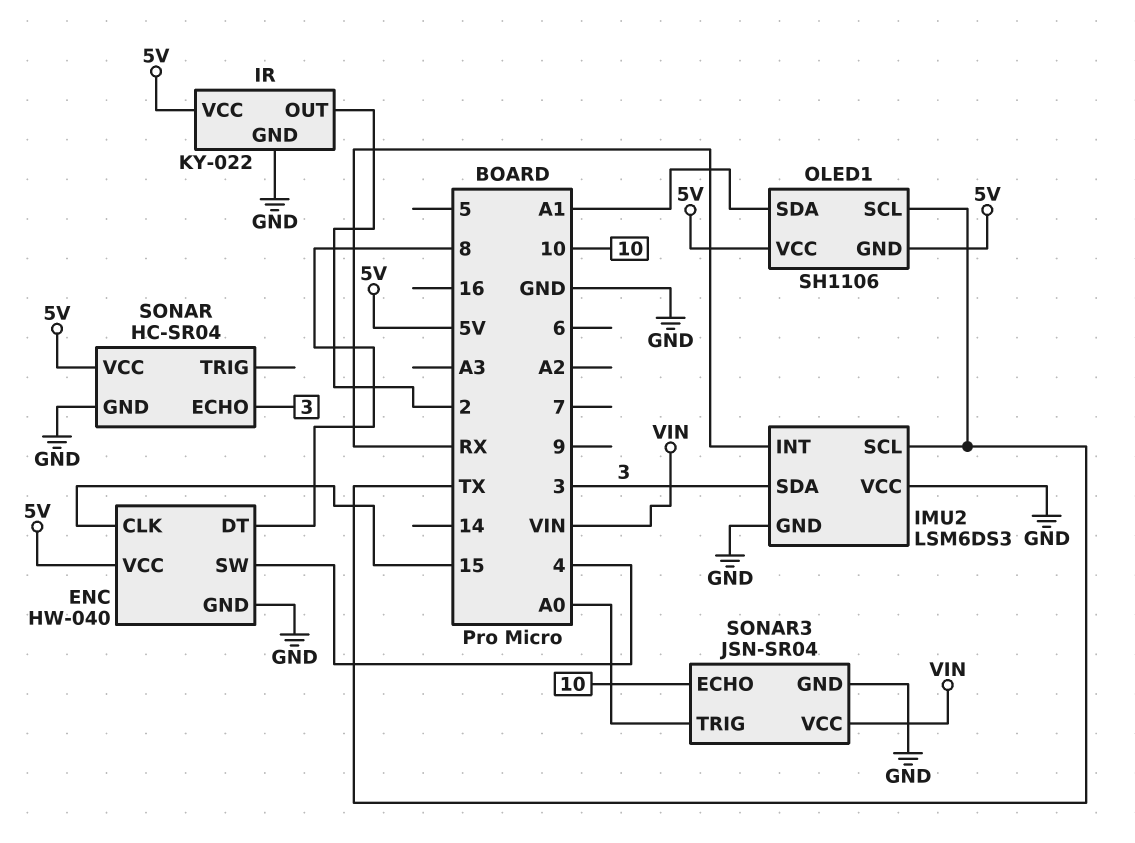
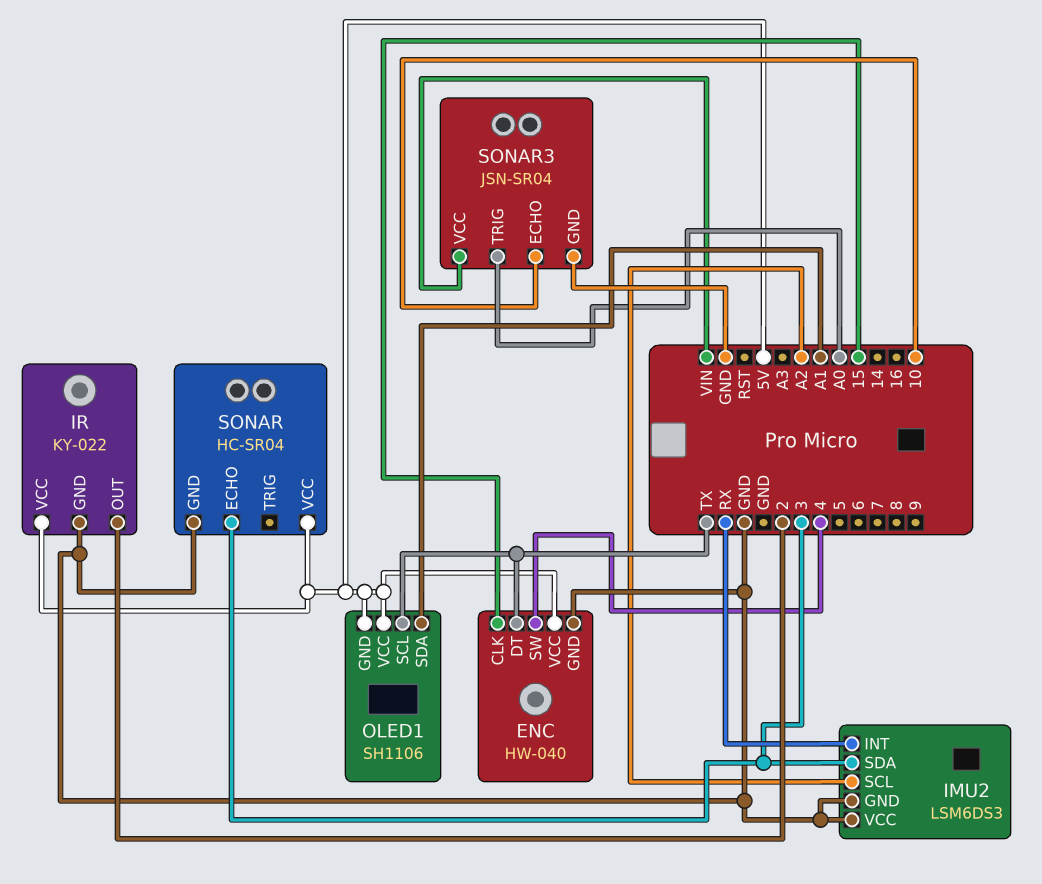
ENC pin DT: 8 -> TX
IMU2 pin SCL: TX -> A2

